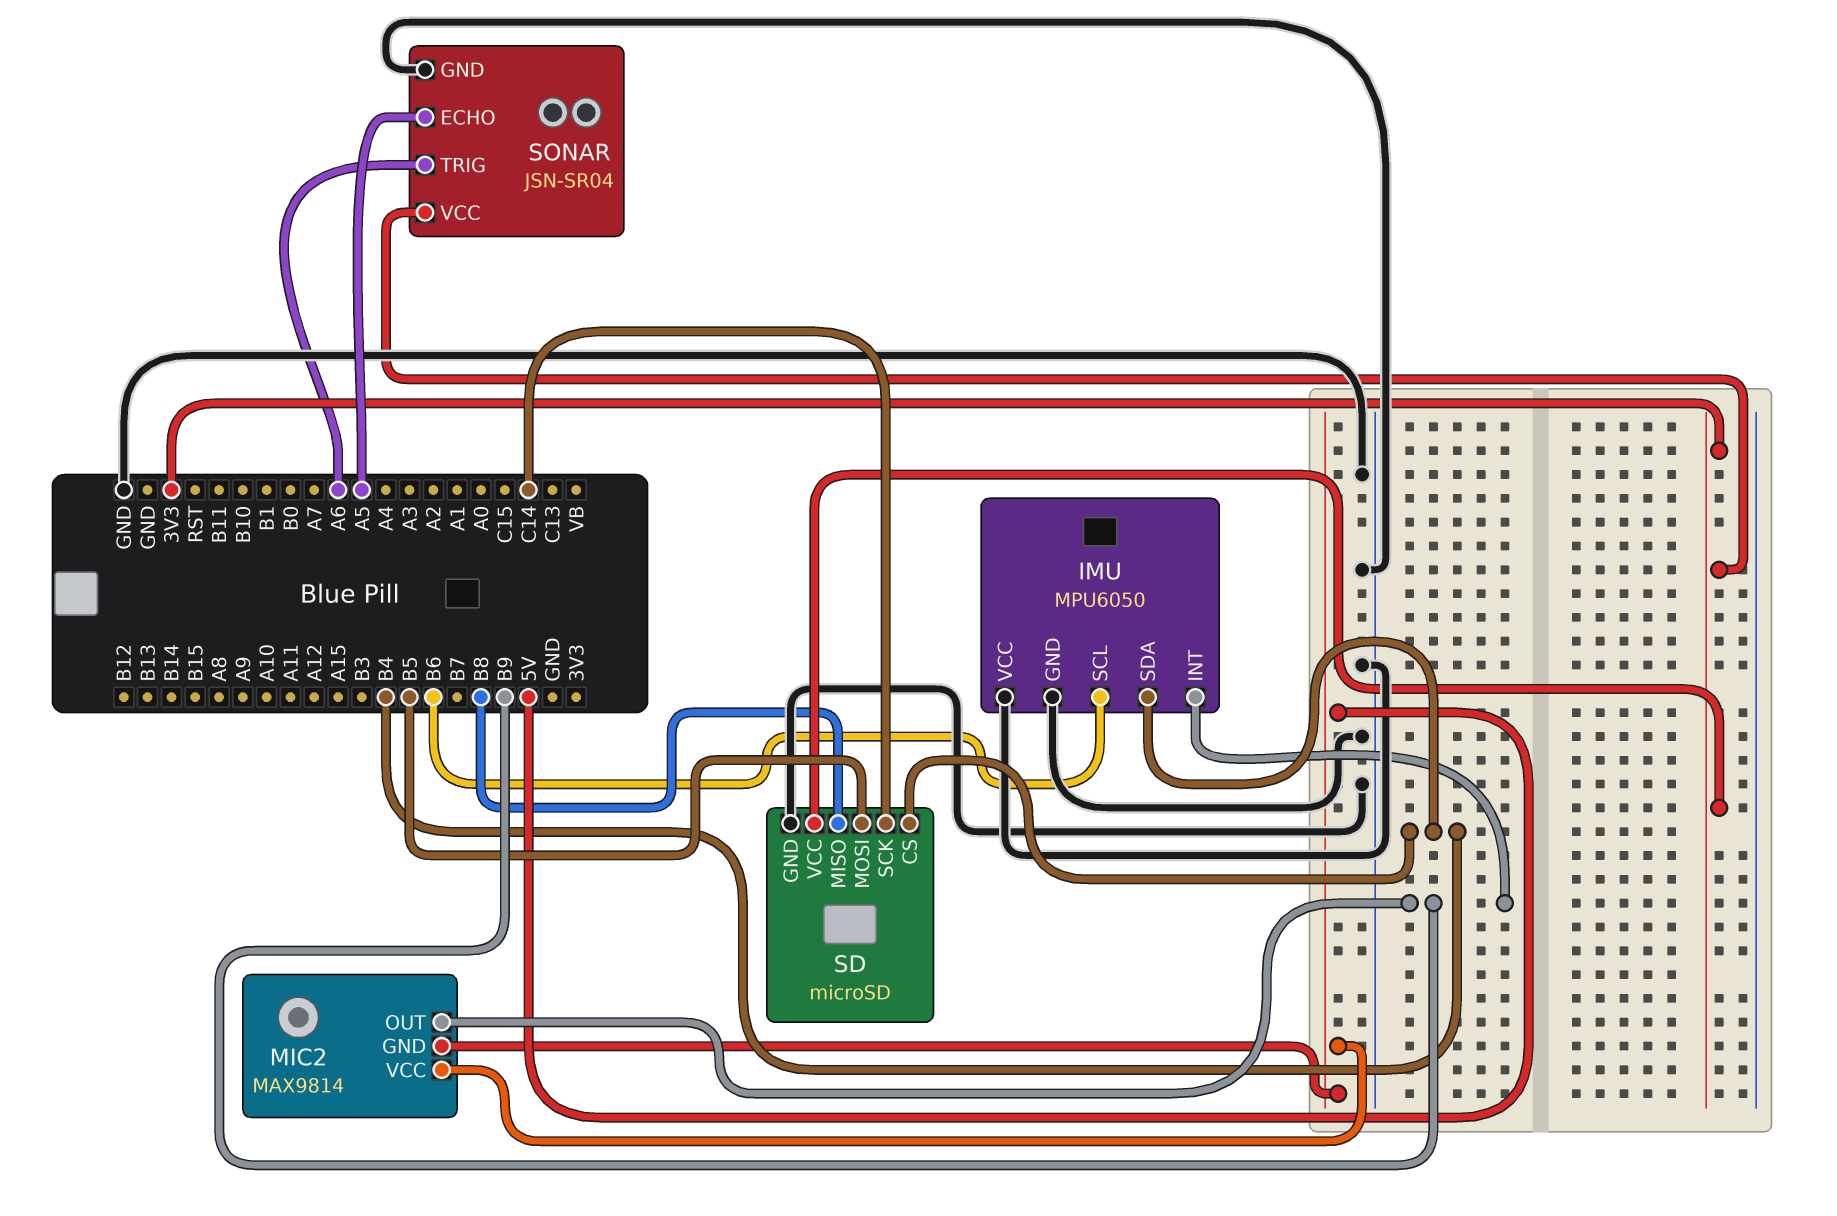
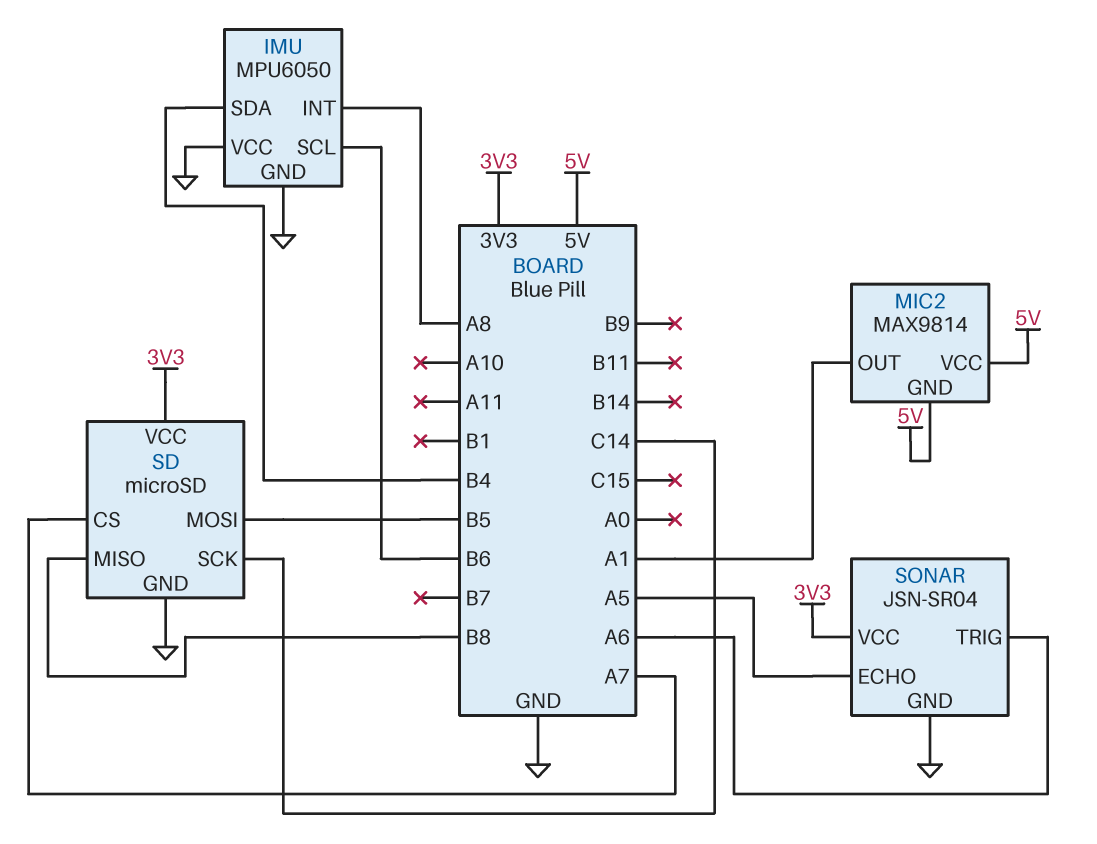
IMU pin INT: B9 -> A8
MIC2 pin OUT: B9 -> A1
SD pin CS: B4 -> A7

